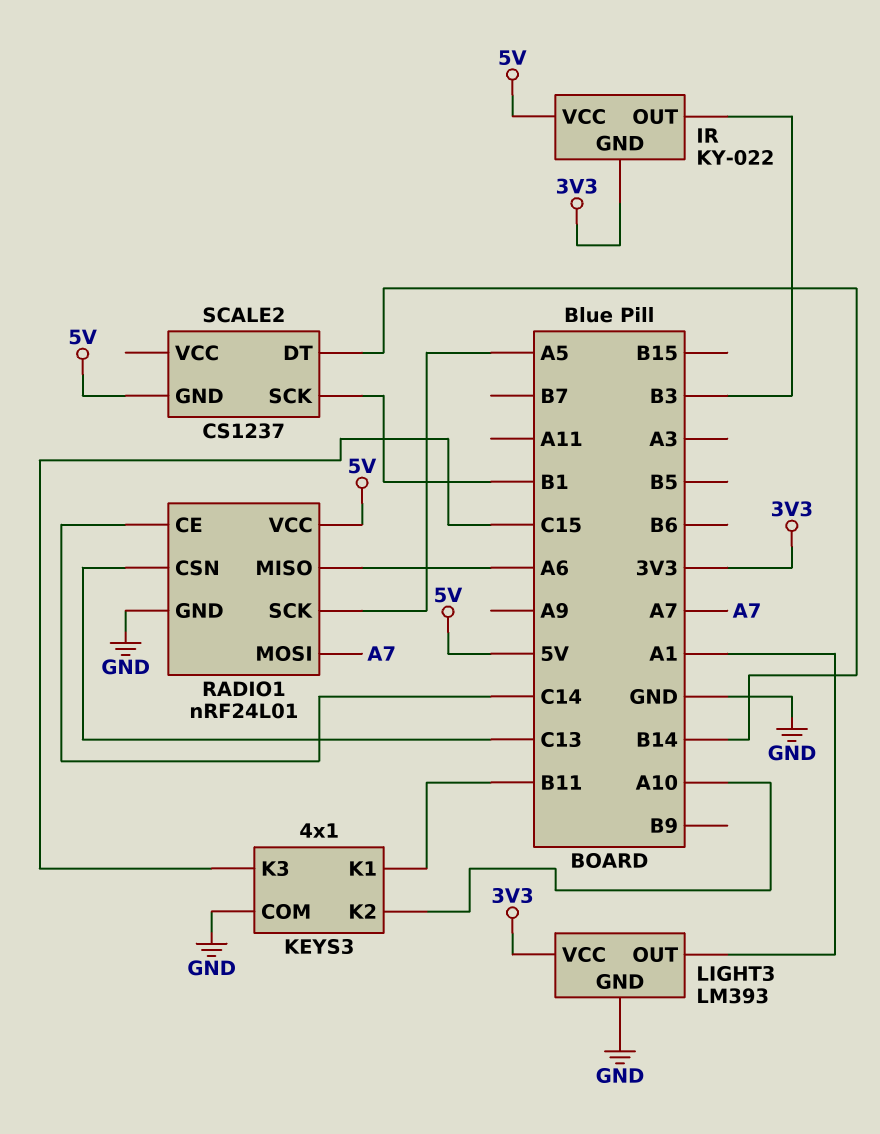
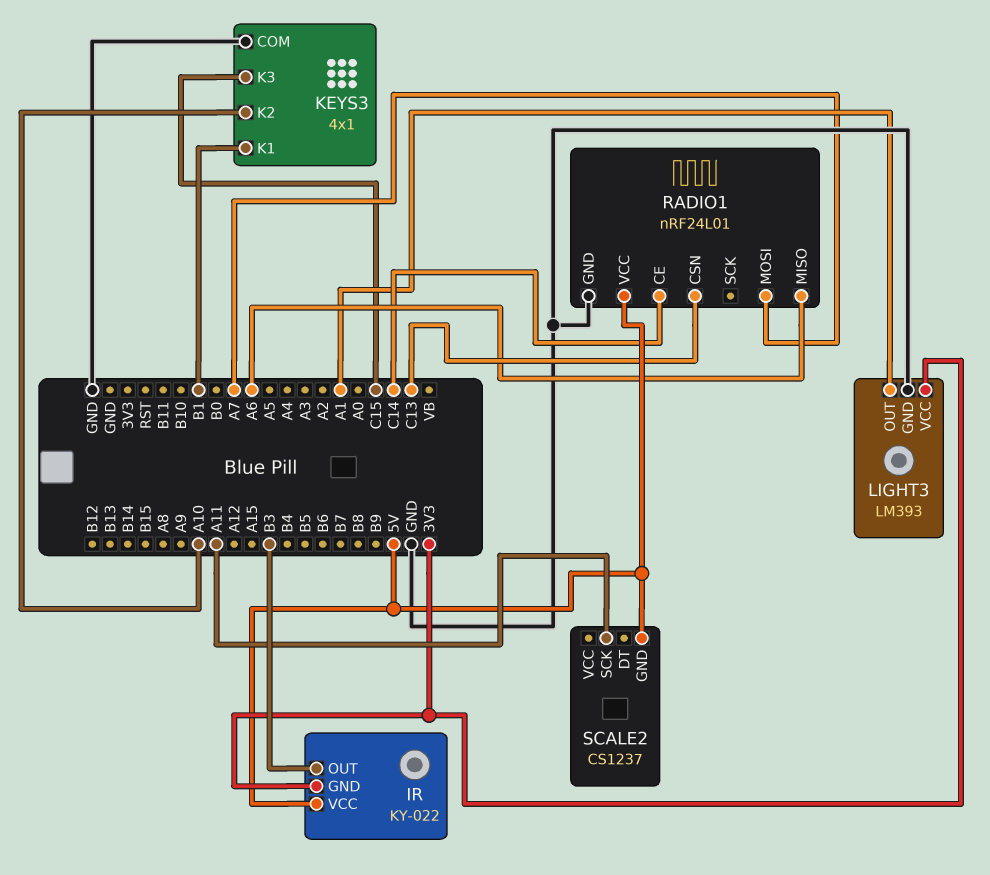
KEYS3 pin K1: B11 -> B1
RADIO1 pin SCK: A5 -> none
SCALE2 pin DT: B14 -> none
SCALE2 pin SCK: B1 -> A11

